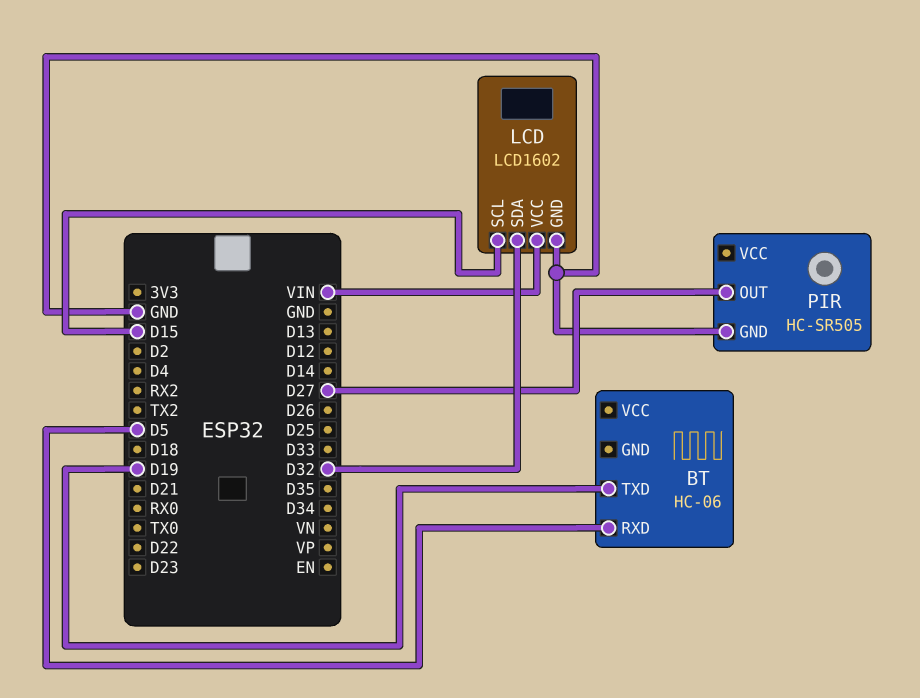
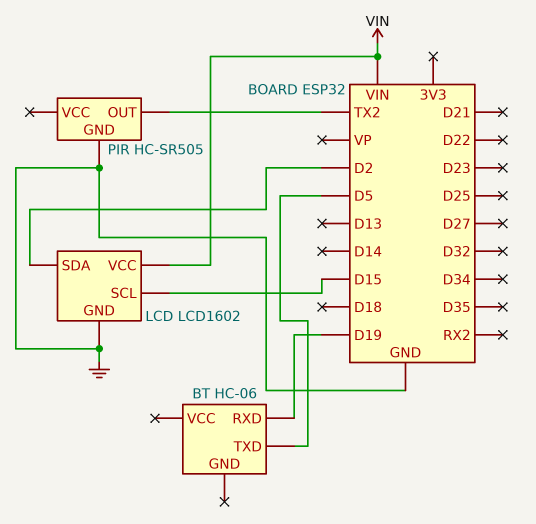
BT pin RXD: D5 -> D19
BT pin TXD: D19 -> D5
LCD pin SDA: D32 -> D2
PIR pin OUT: D27 -> TX2

